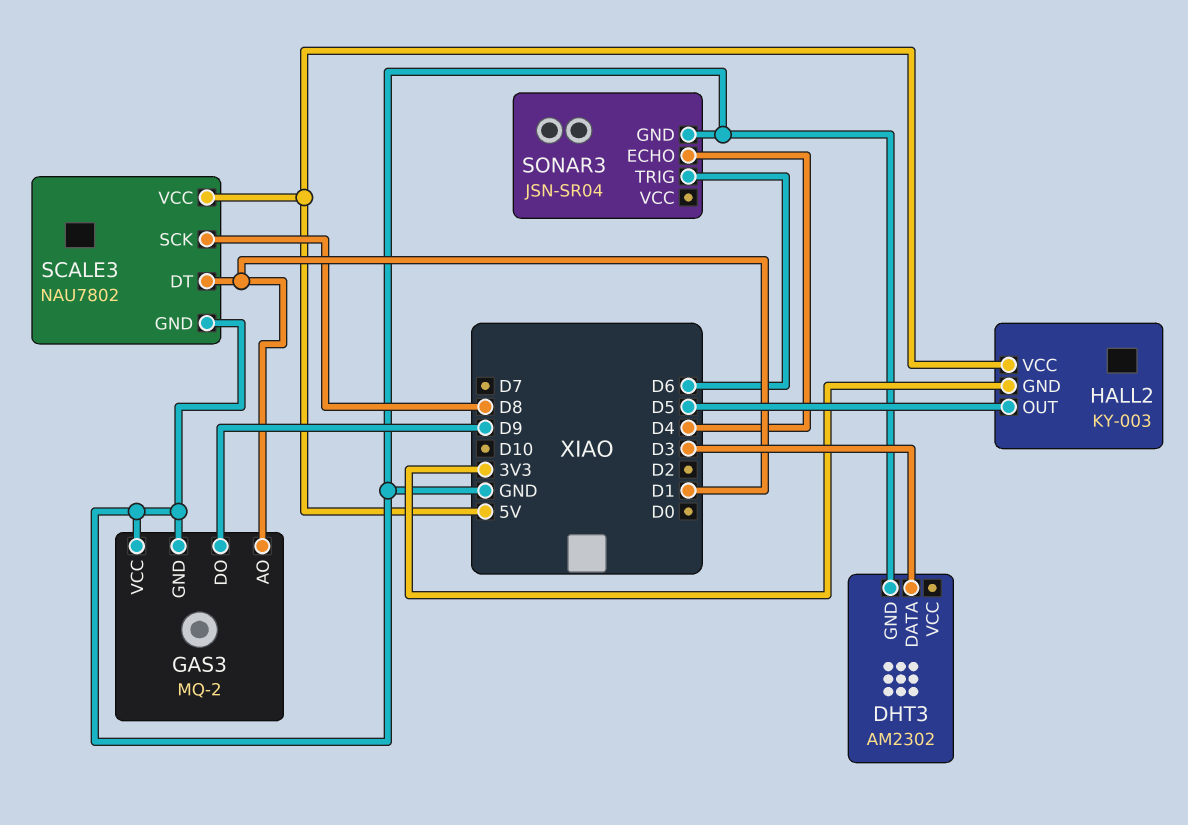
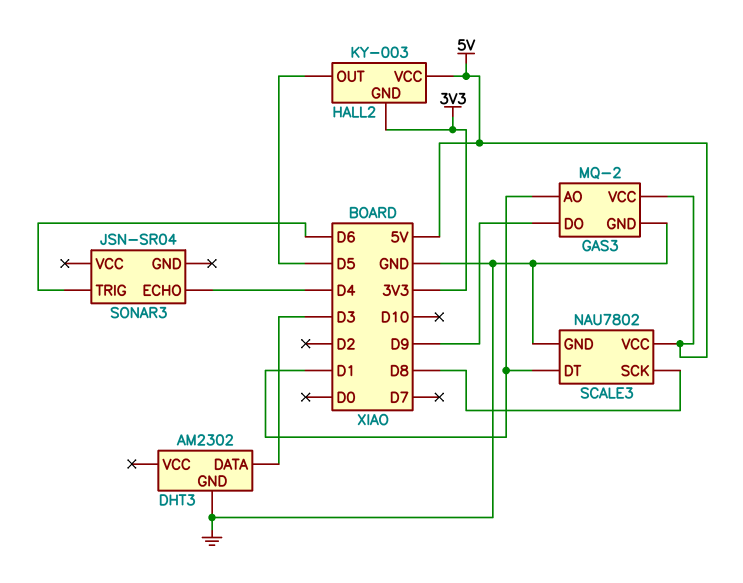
GAS3 pin VCC: GND -> 5V
SONAR3 pin GND: GND -> none

